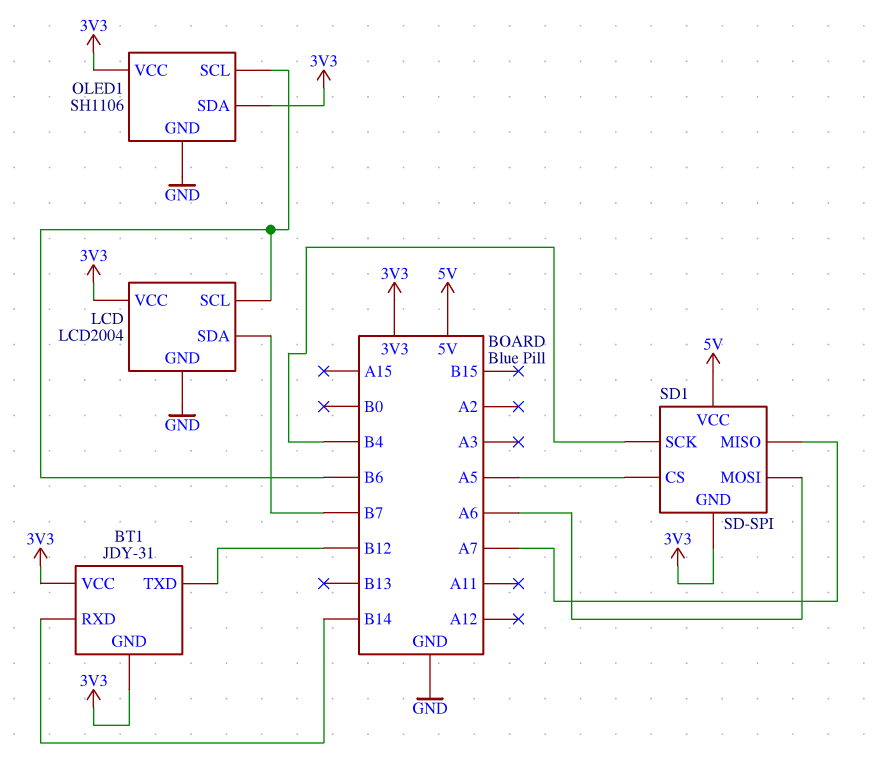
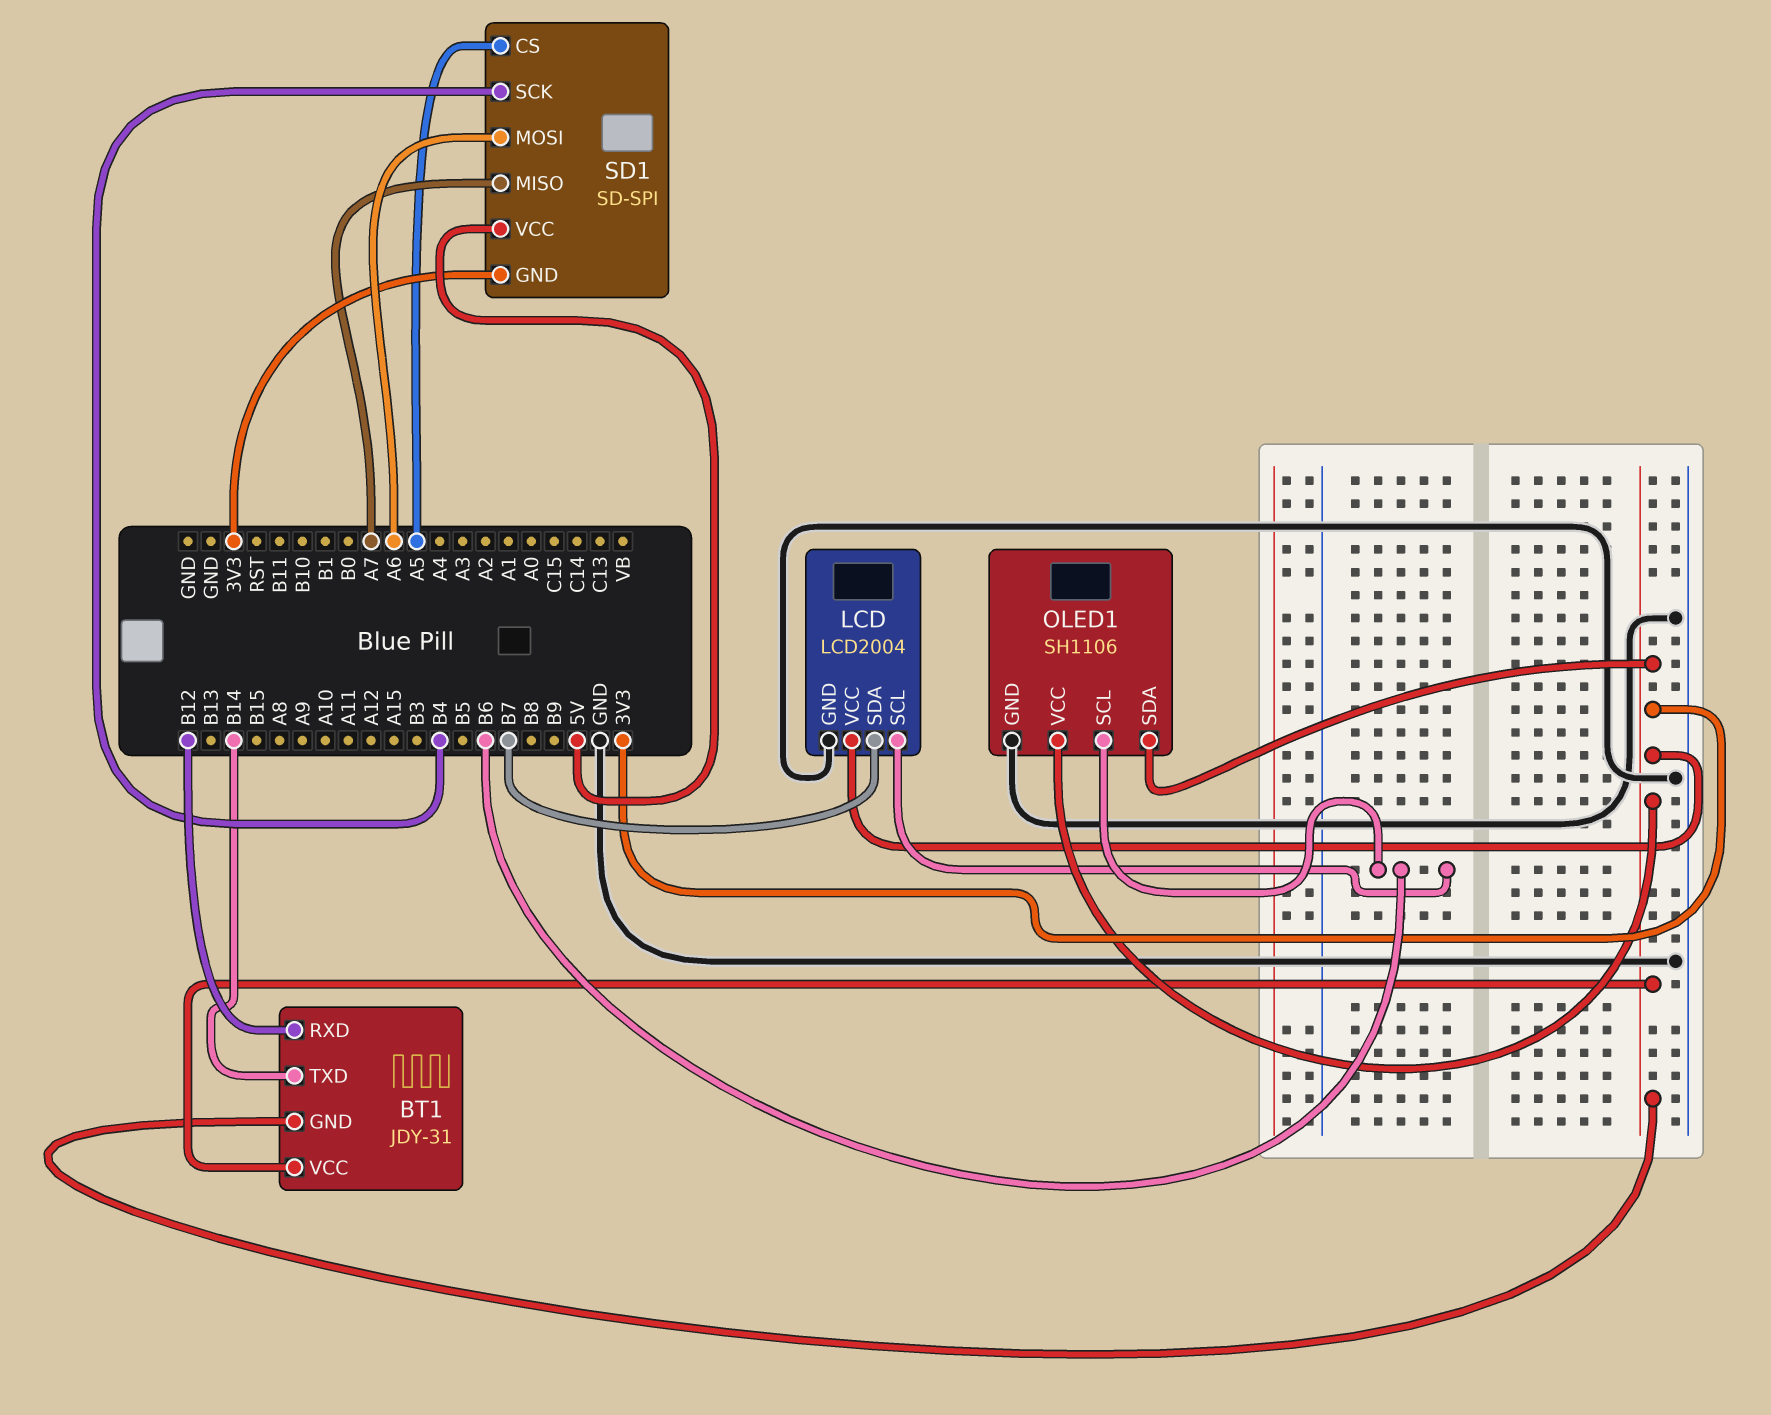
BT1 pin RXD: B14 -> B12
BT1 pin TXD: B12 -> B14

